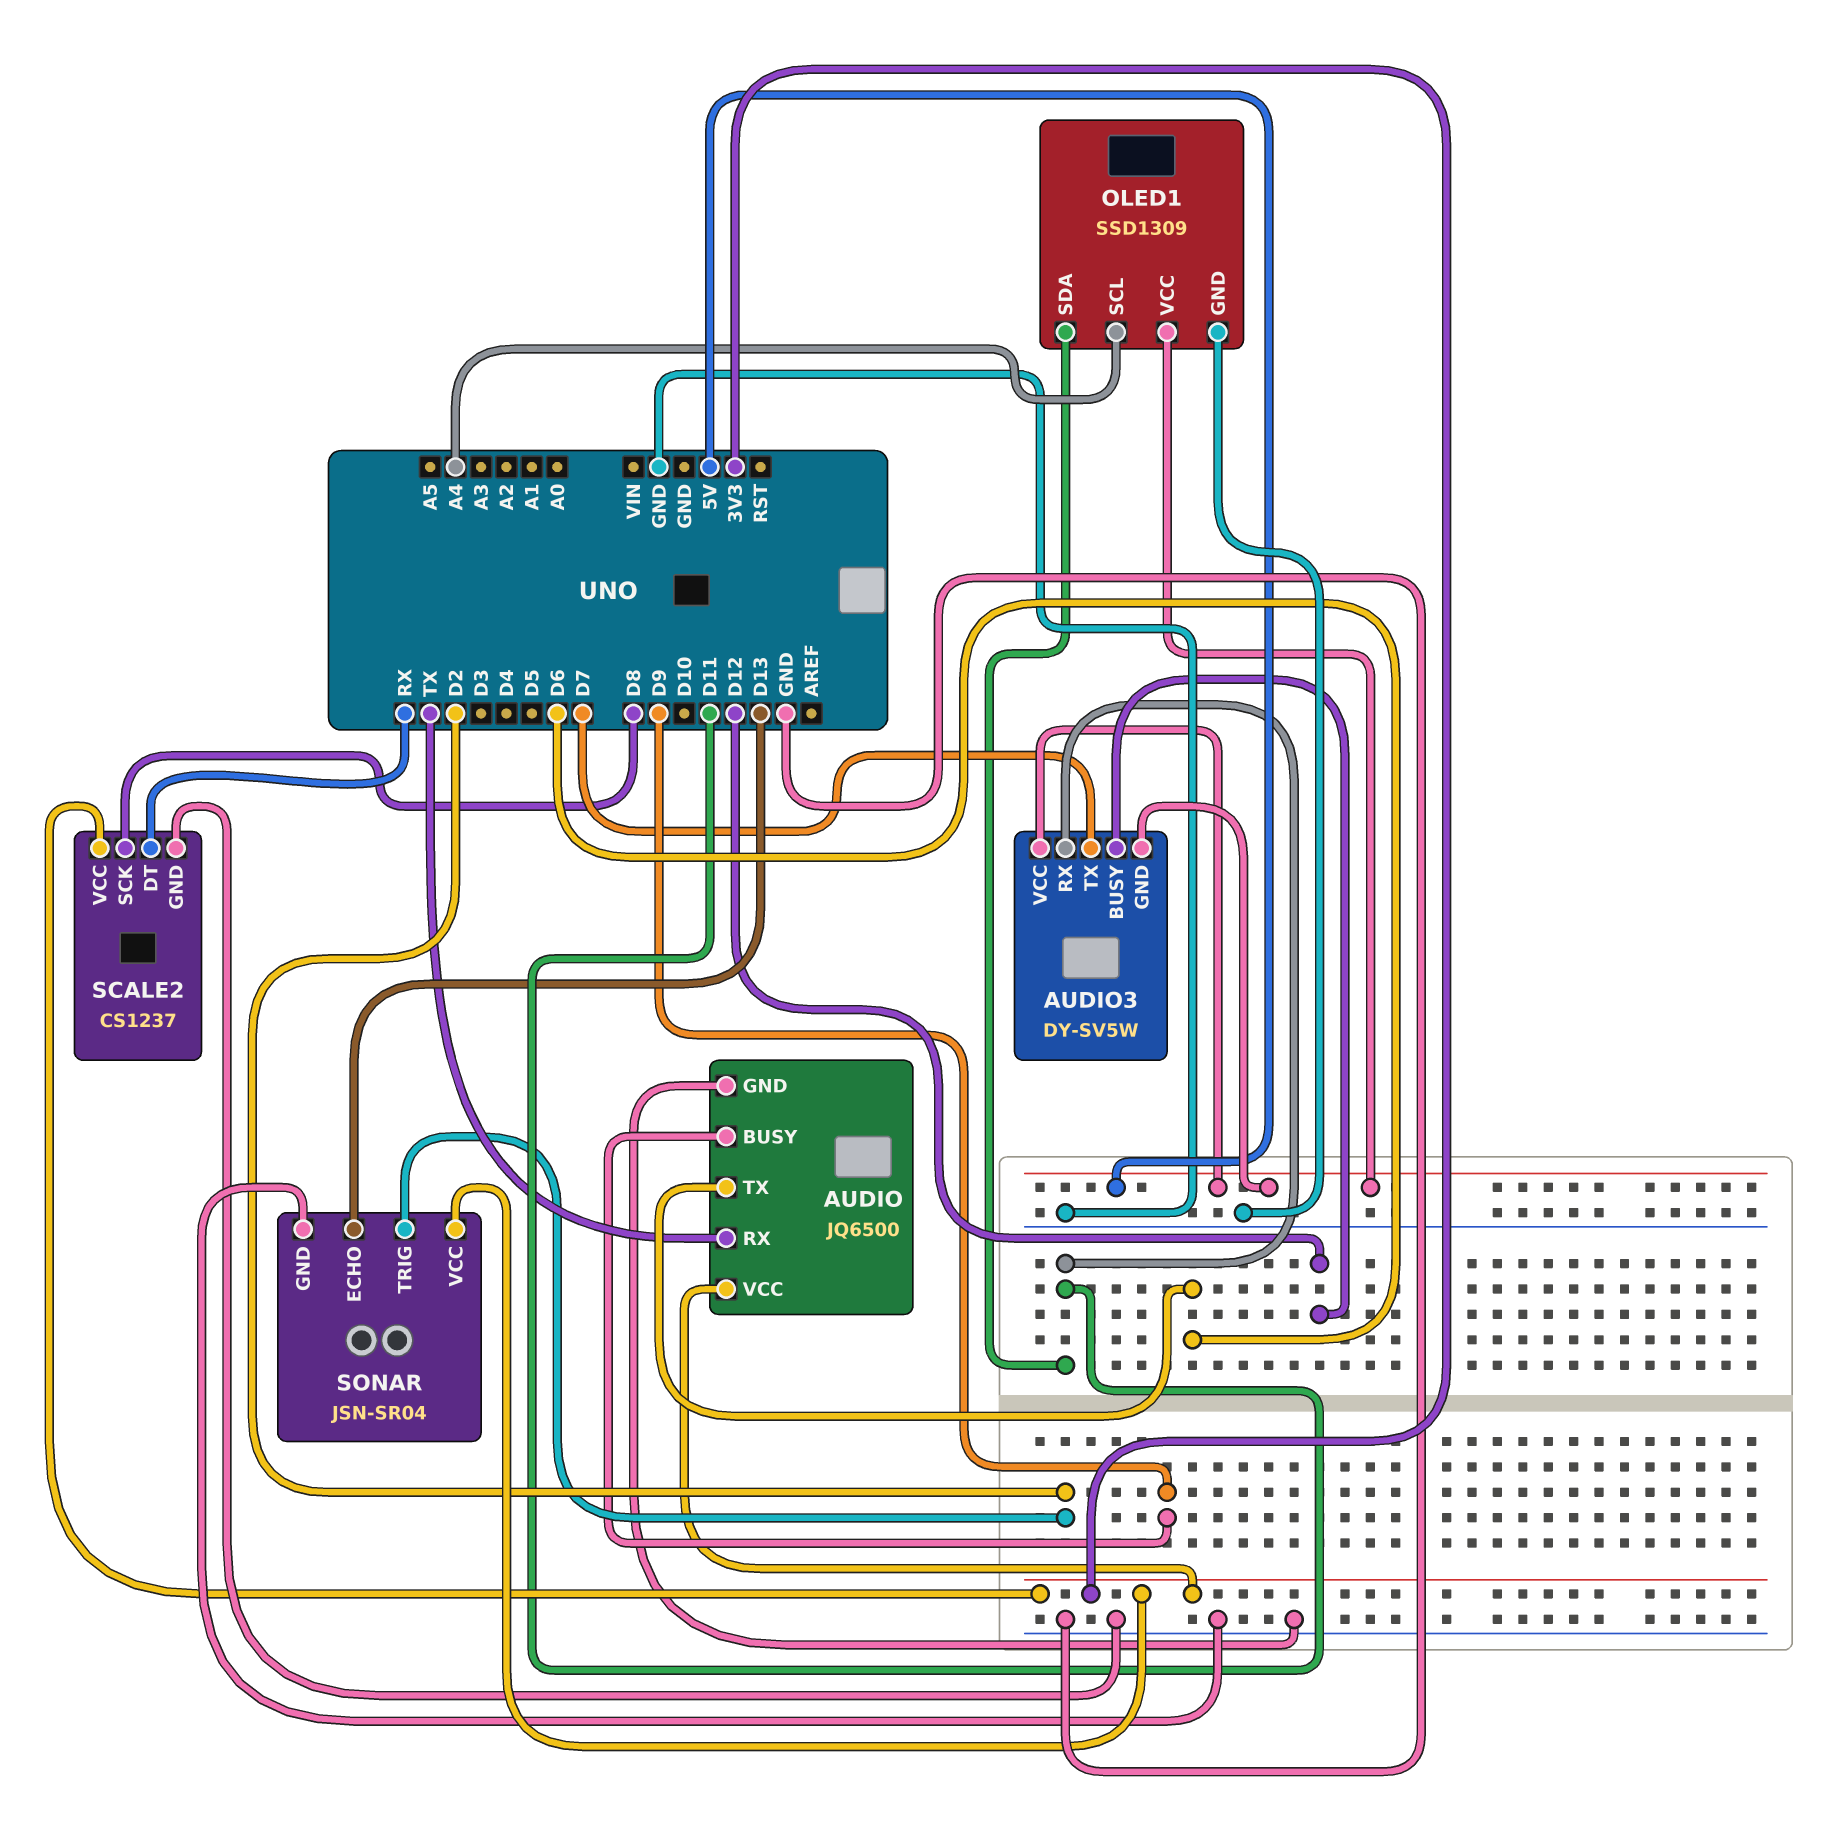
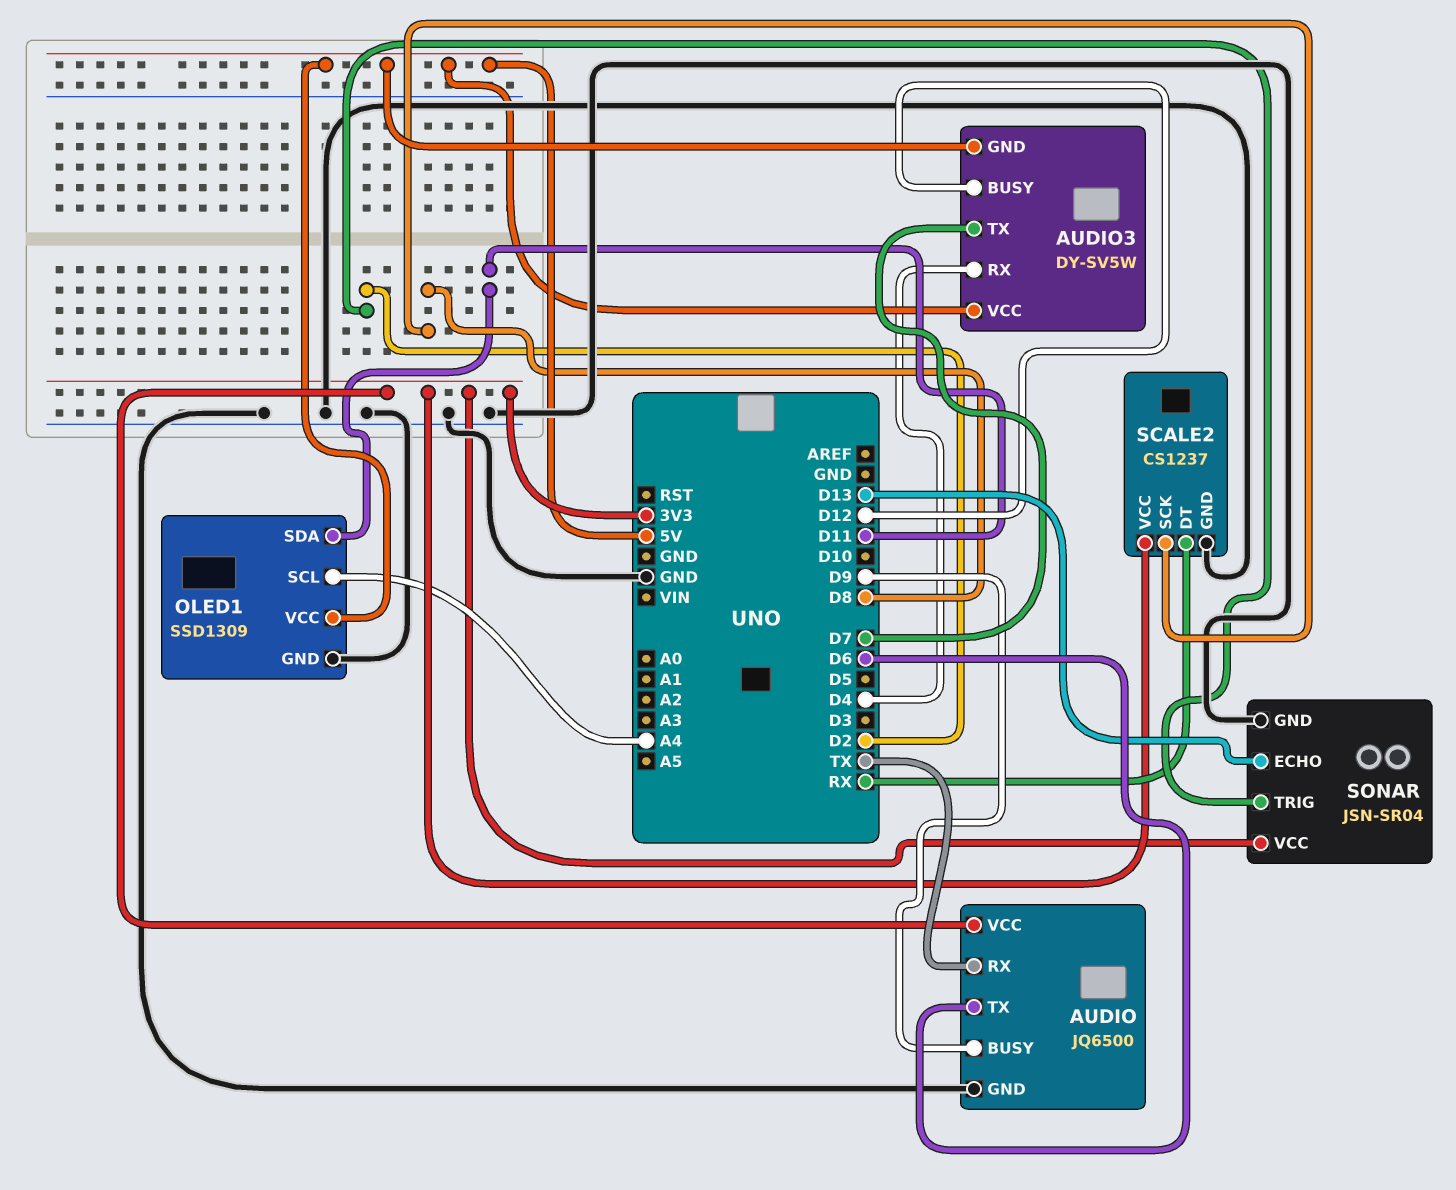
AUDIO3 pin RX: D11 -> D4

